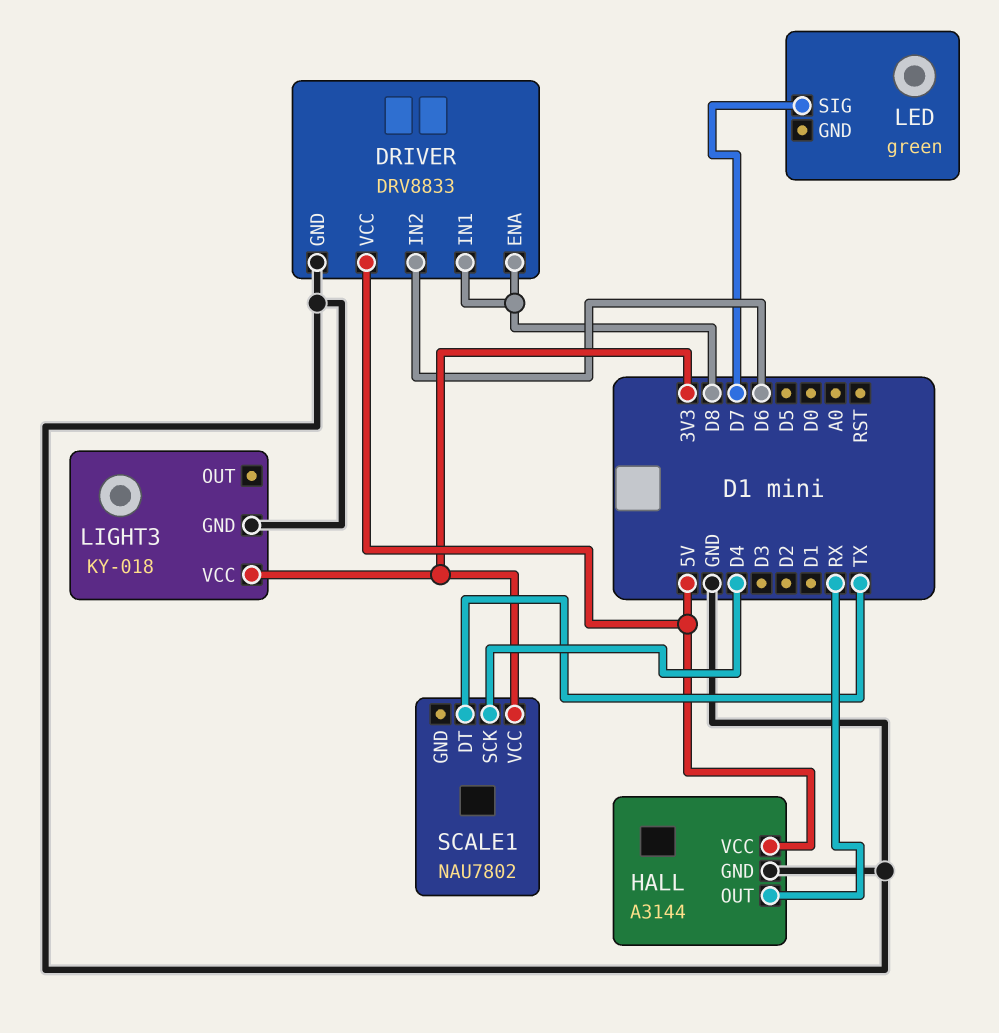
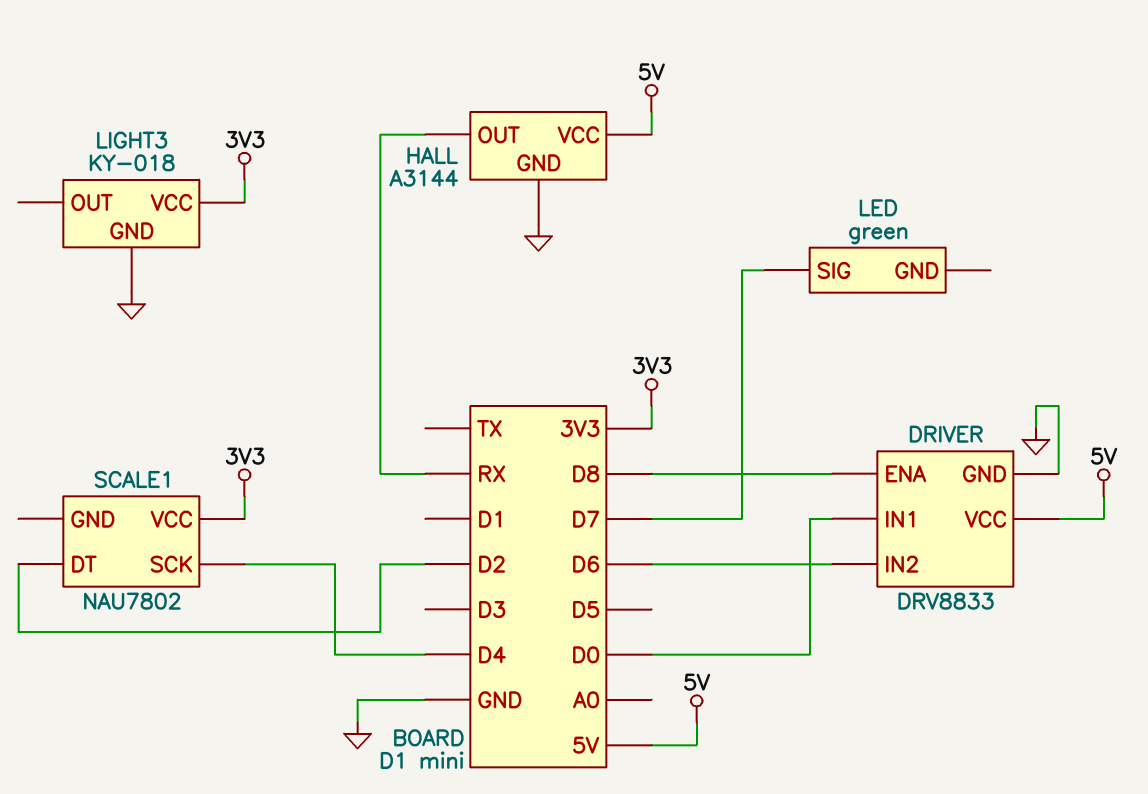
DRIVER pin IN1: D8 -> D0
SCALE1 pin DT: TX -> D2

